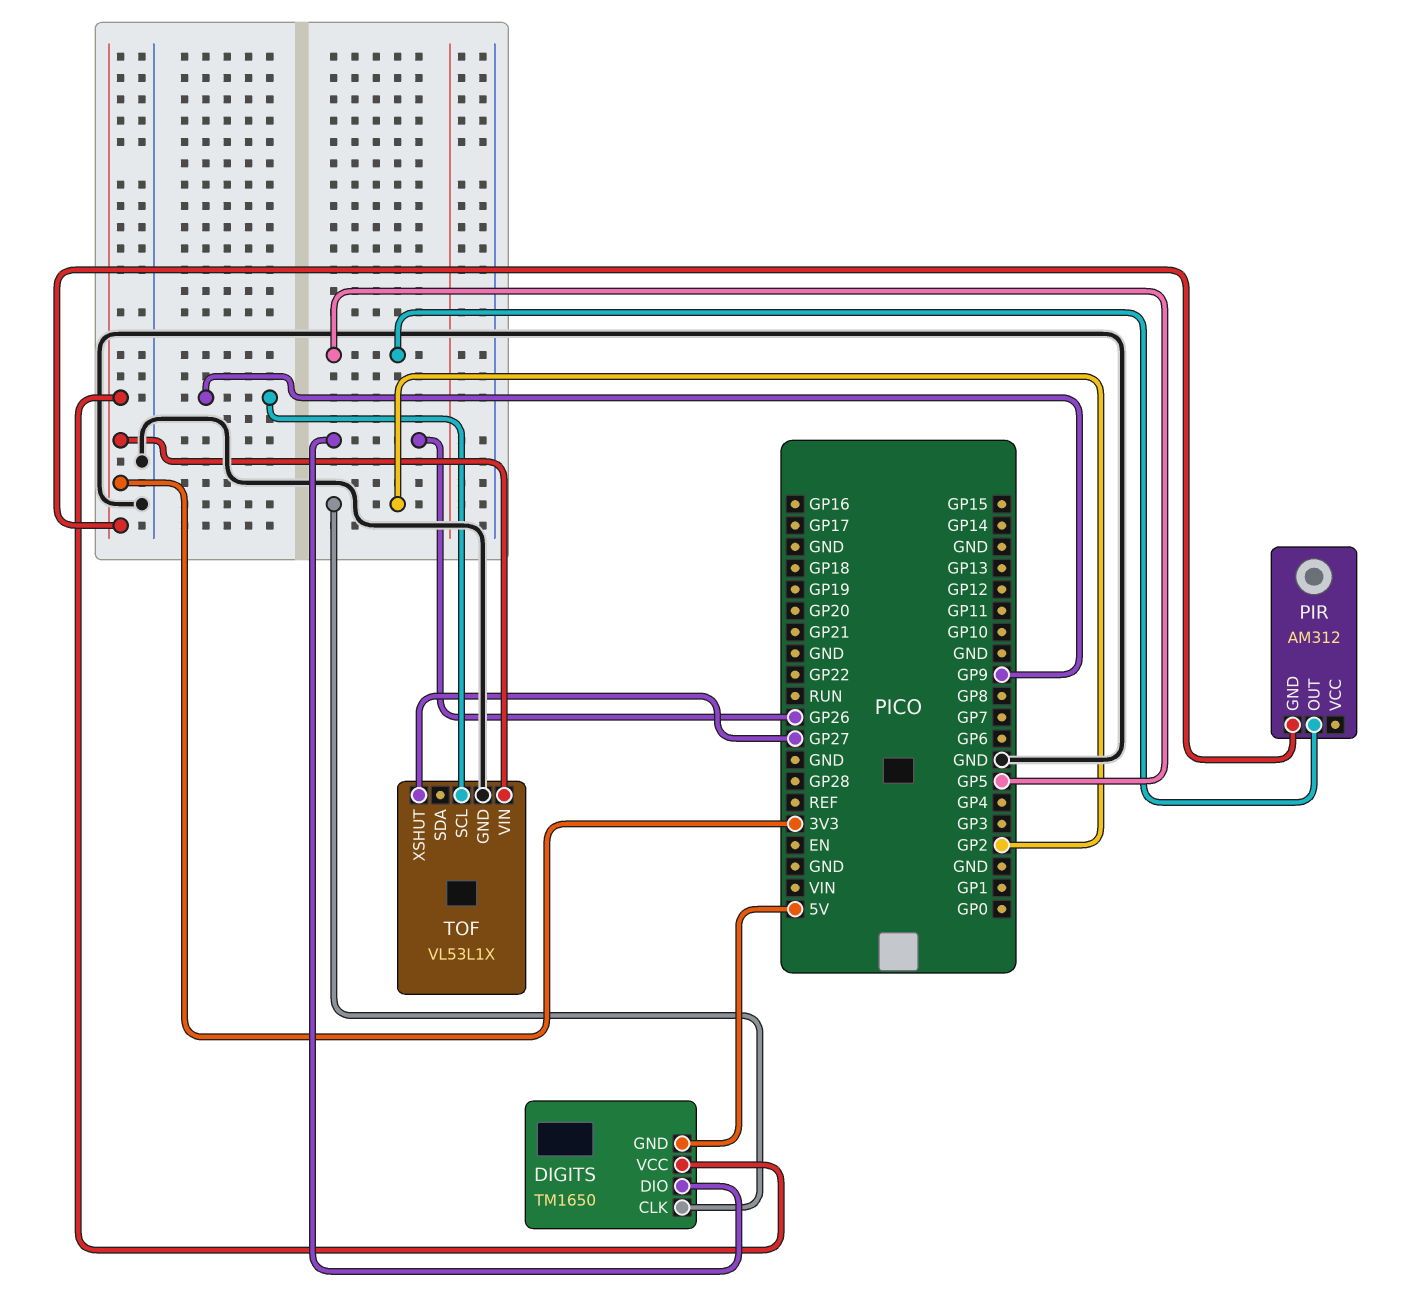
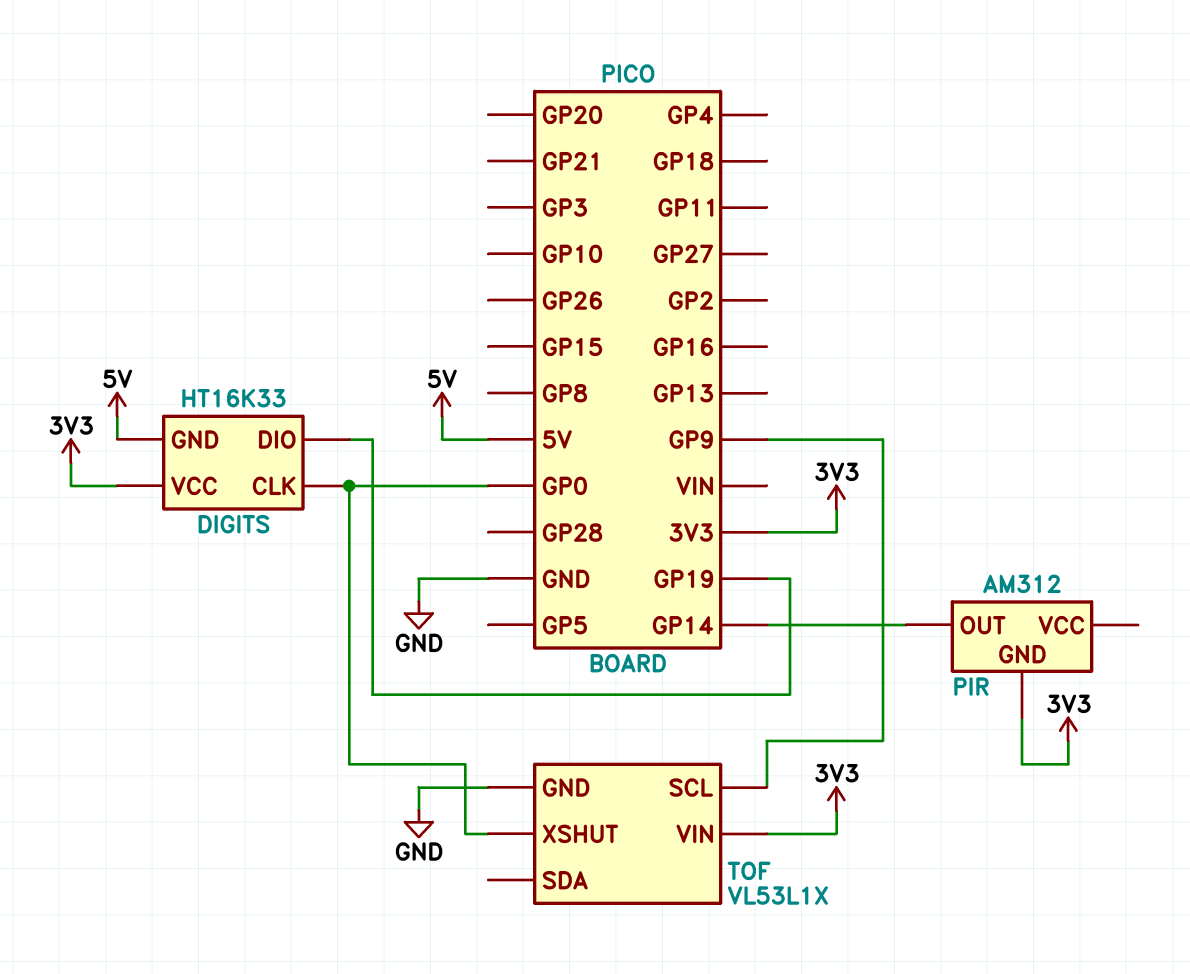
DIGITS: TM1650 -> HT16K33
DIGITS pin CLK: GP2 -> GP0
DIGITS pin DIO: GP26 -> GP19
PIR pin OUT: GP5 -> GP14
TOF pin XSHUT: GP27 -> GP0

